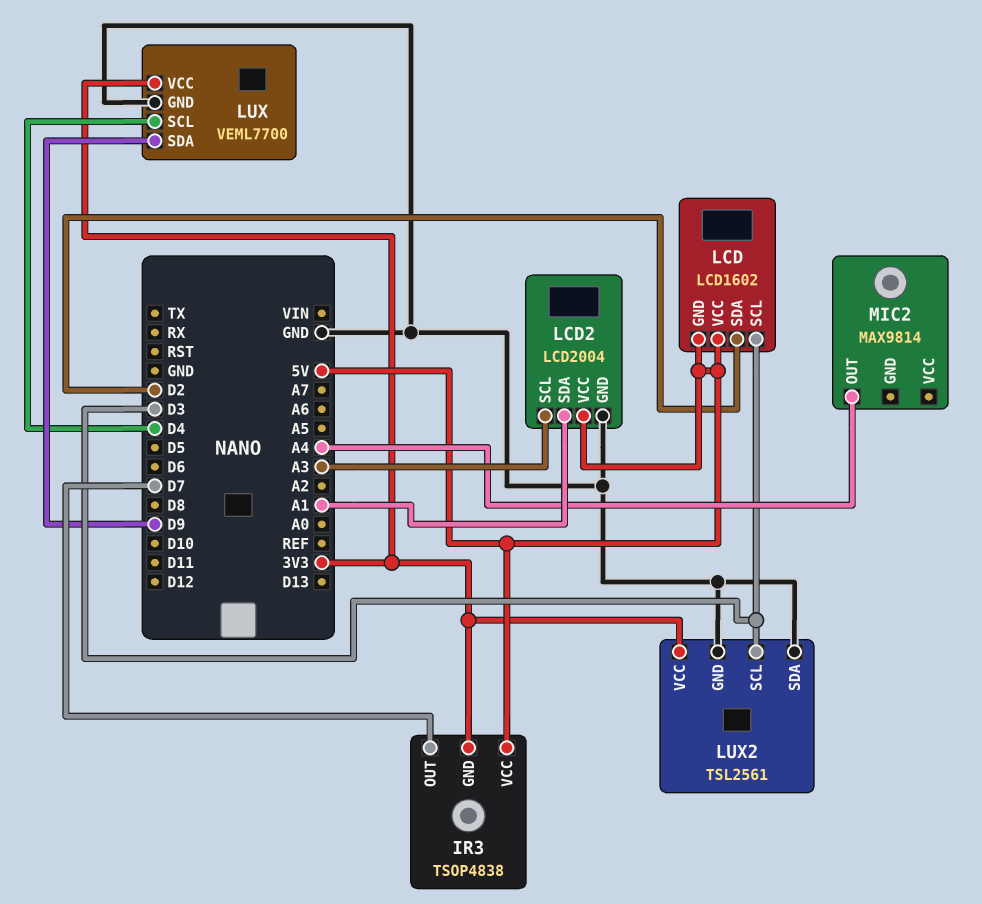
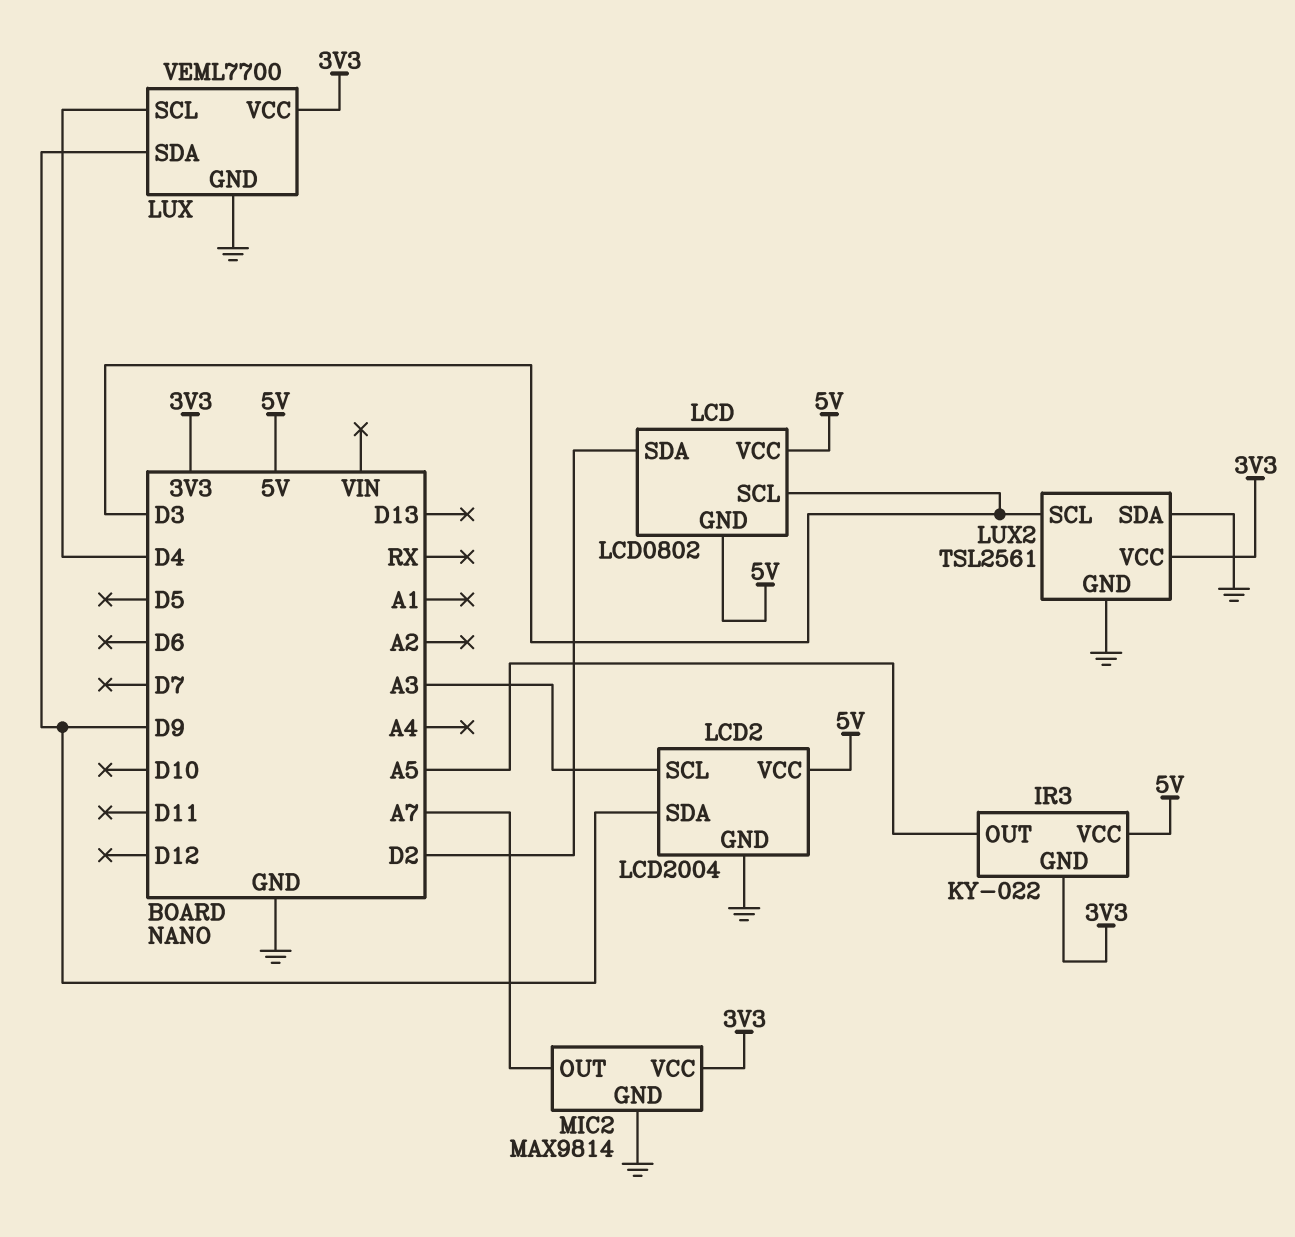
IR3: TSOP4838 -> KY-022
IR3 pin OUT: D7 -> A5
LCD: LCD1602 -> LCD0802
LCD2 pin SDA: A1 -> D9
MIC2 pin GND: none -> GND
MIC2 pin OUT: A4 -> A7
MIC2 pin VCC: none -> 3V3

